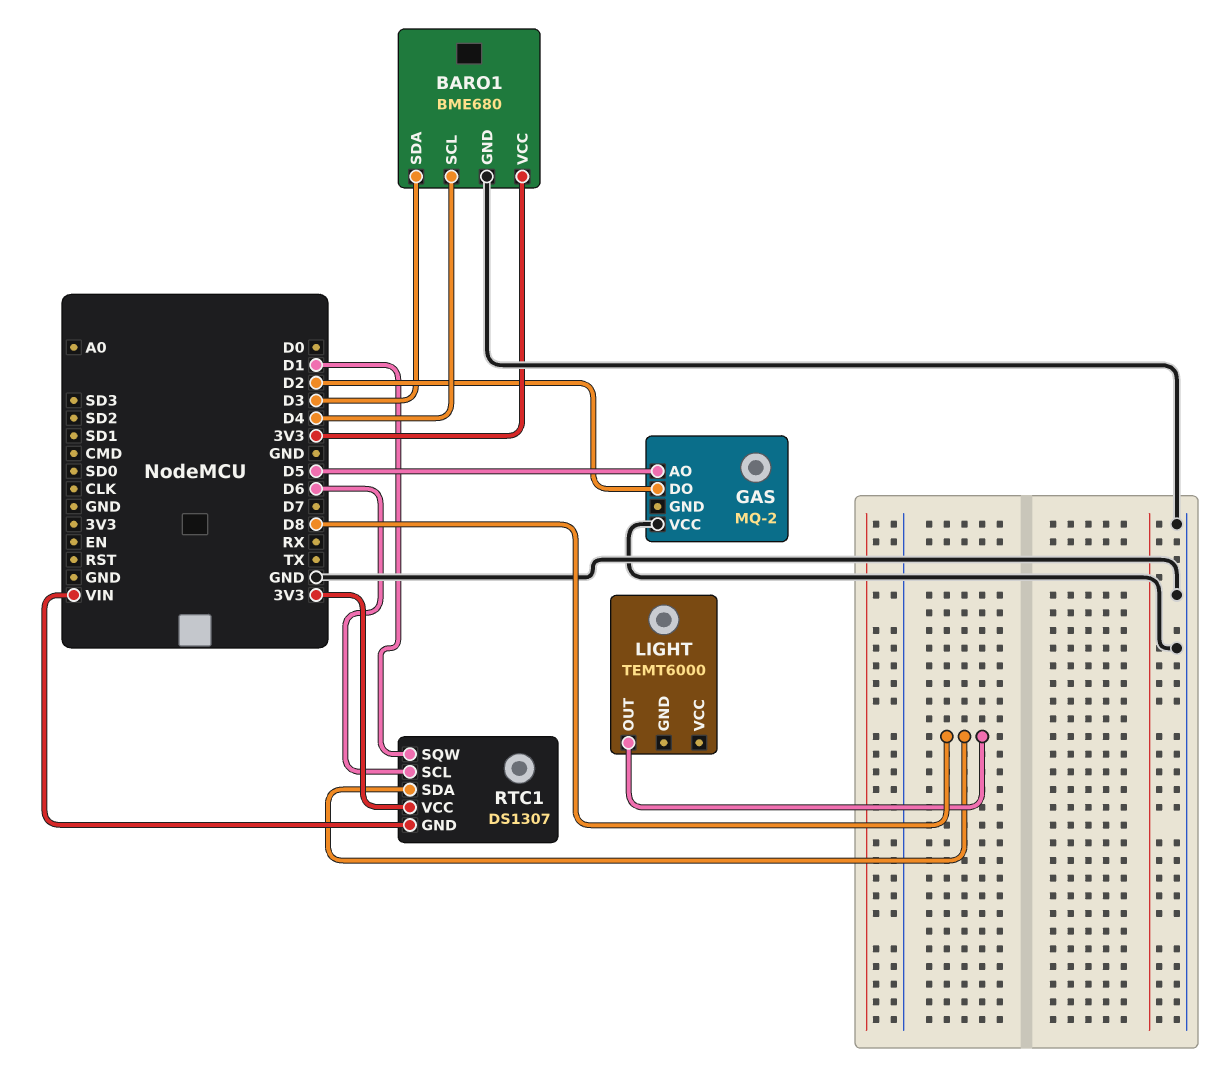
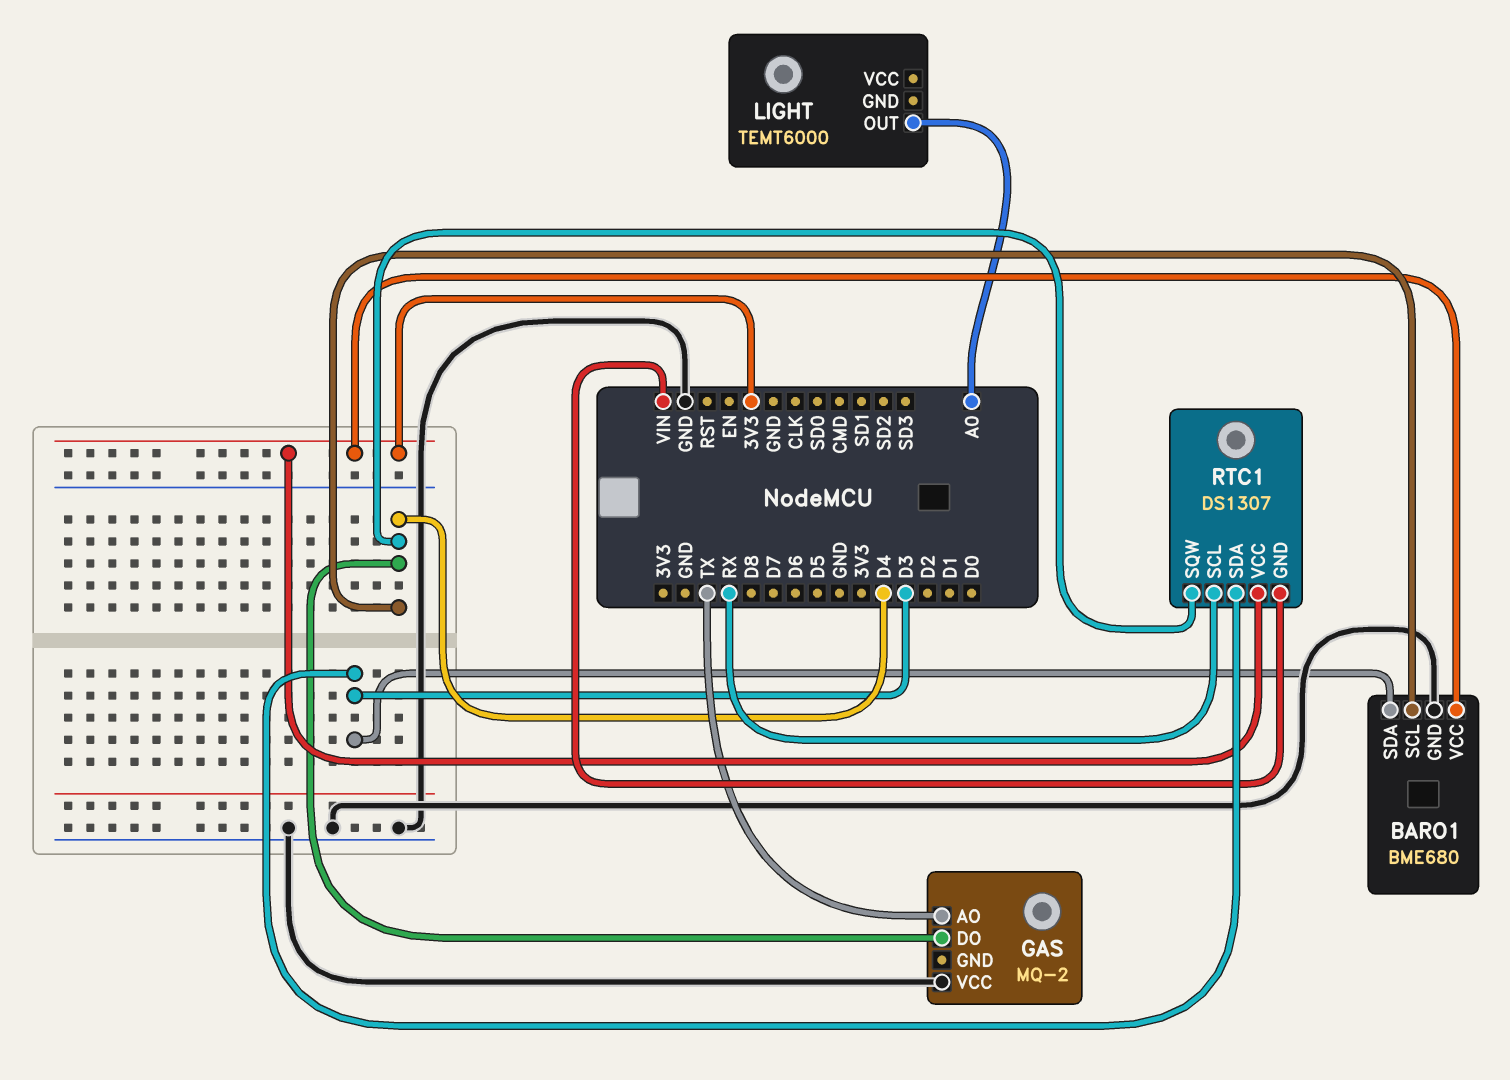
GAS pin AO: D5 -> TX
GAS pin DO: D2 -> D4
LIGHT pin OUT: D8 -> A0
RTC1 pin SCL: D6 -> RX
RTC1 pin SDA: D8 -> D3
RTC1 pin SQW: D1 -> D4

